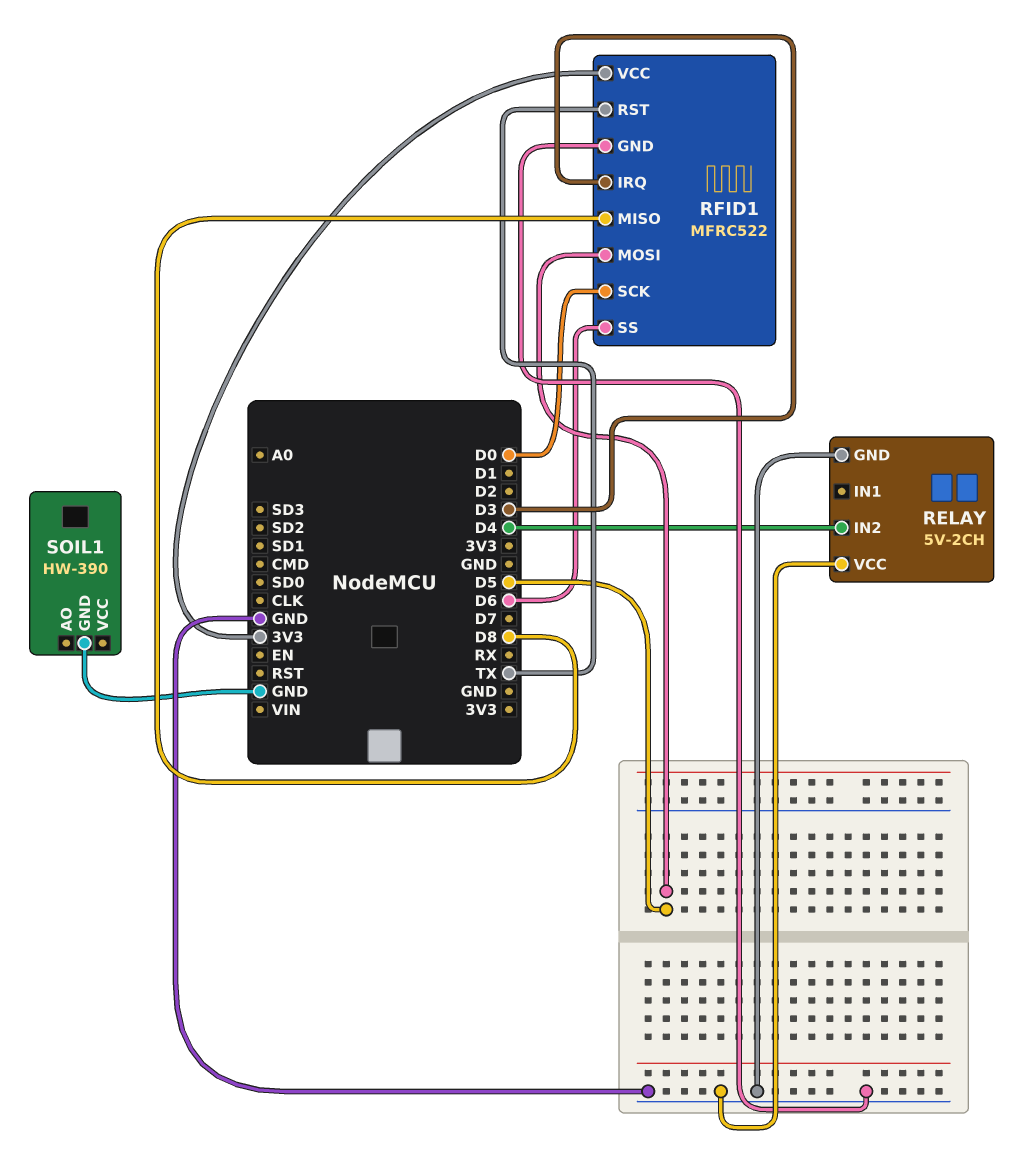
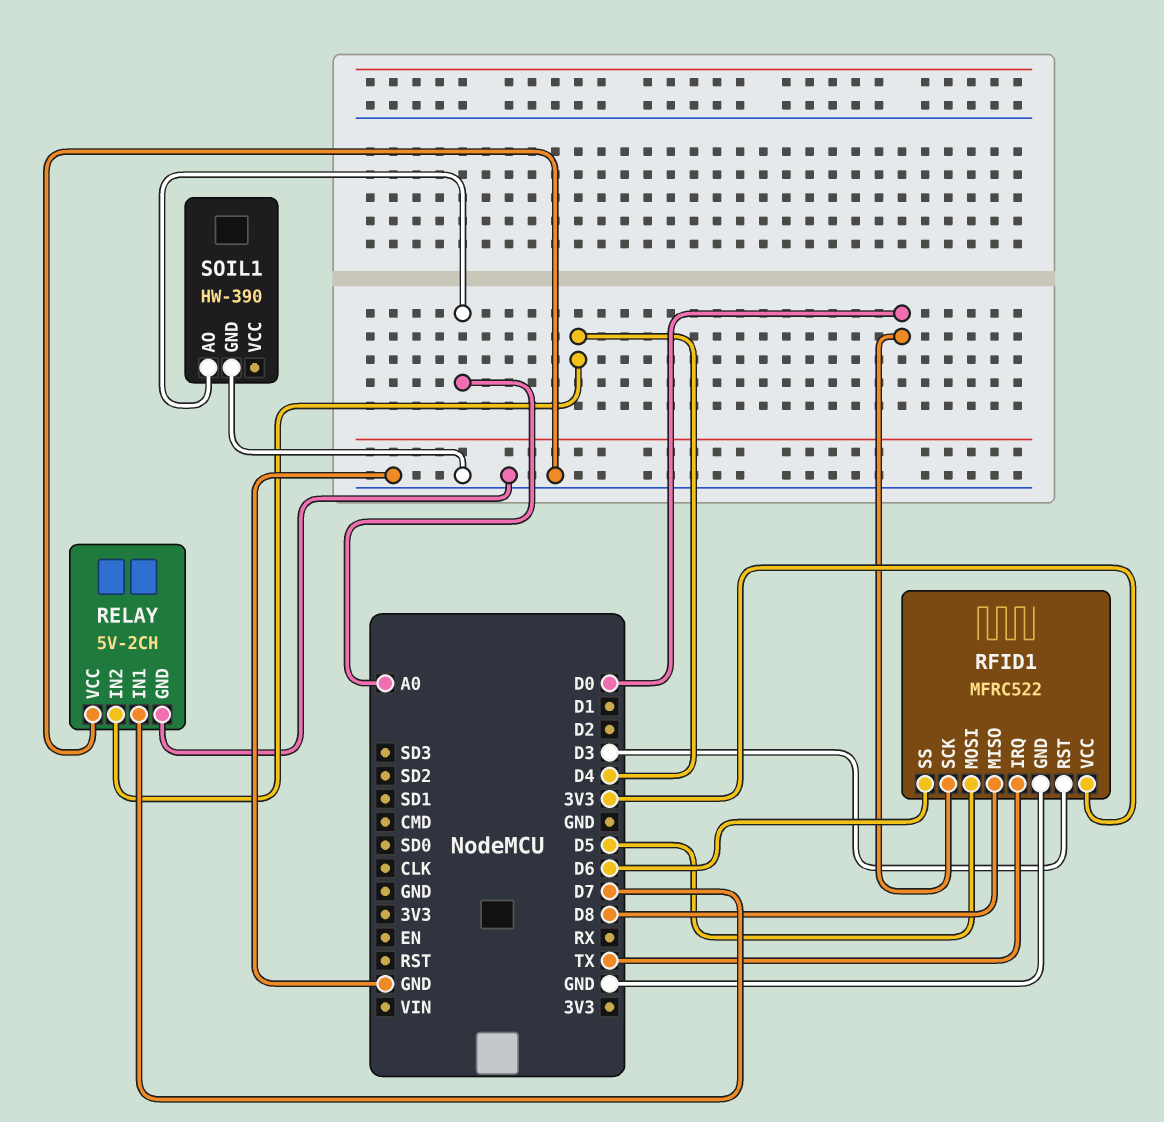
RELAY pin IN1: none -> D7
RFID1 pin IRQ: D3 -> TX
RFID1 pin RST: TX -> D3
SOIL1 pin AO: none -> A0

